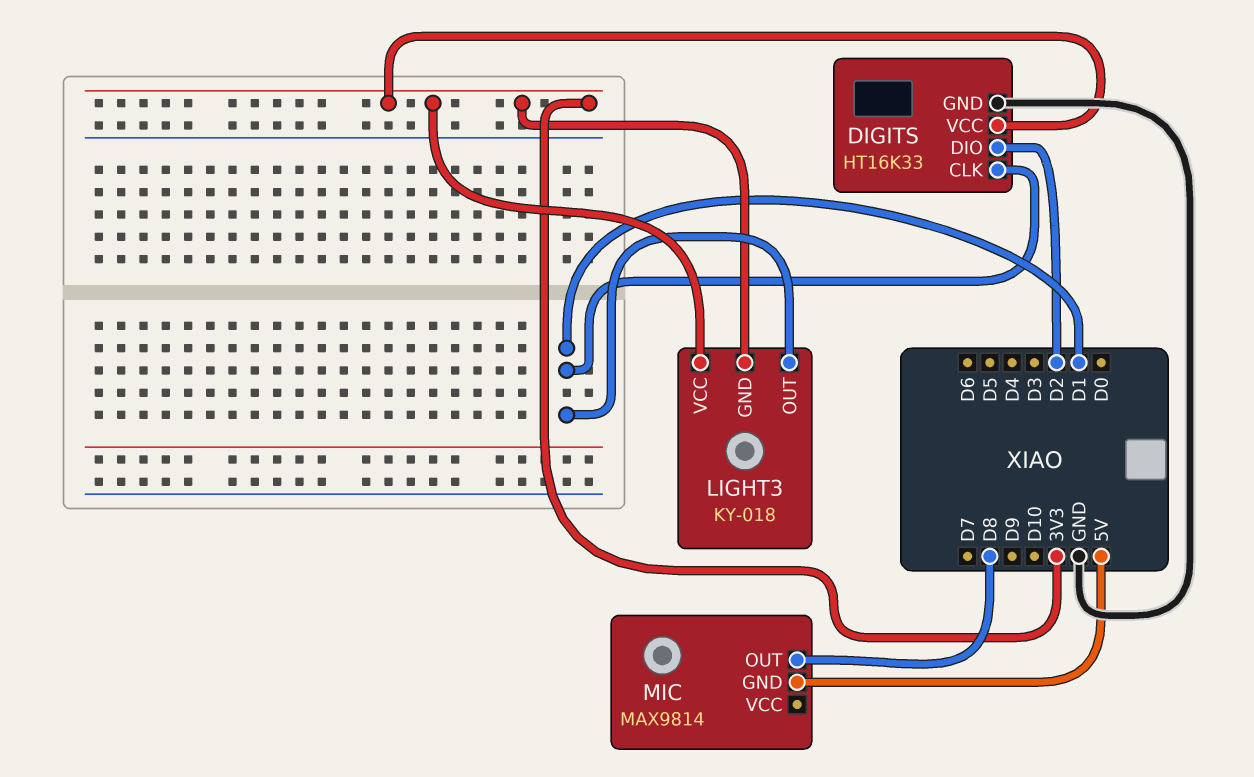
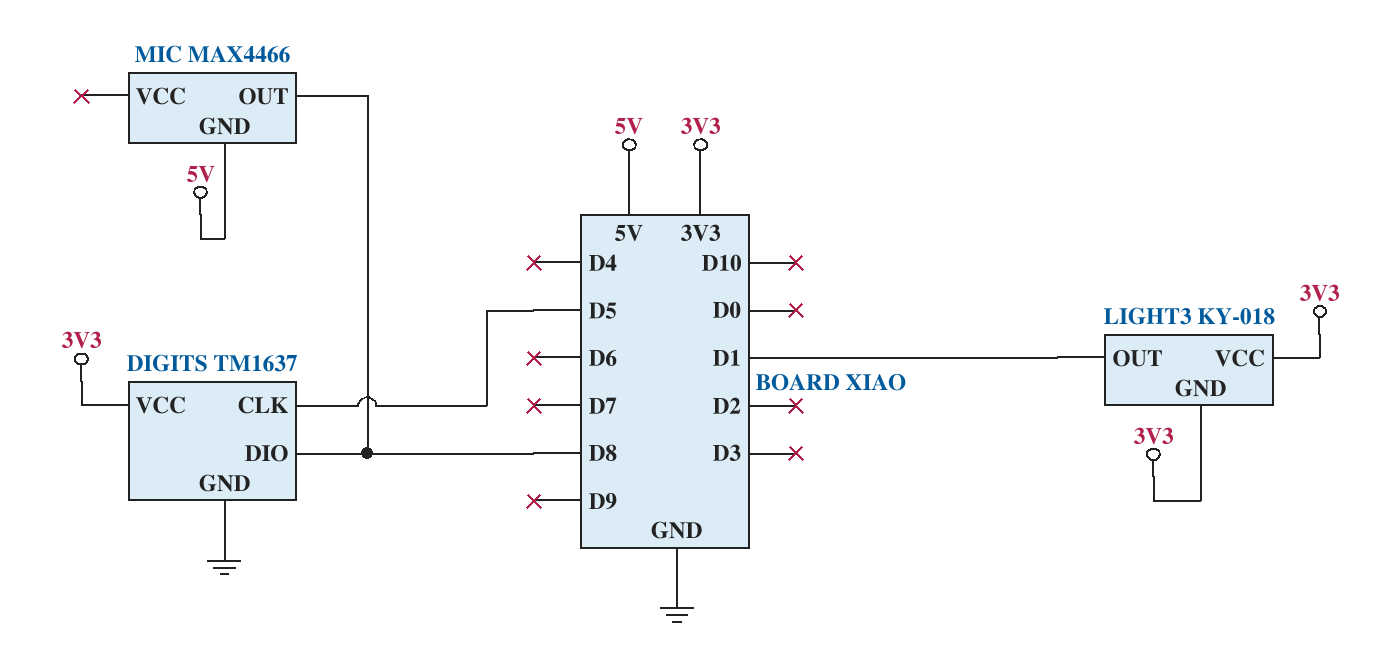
DIGITS: HT16K33 -> TM1637
DIGITS pin CLK: D1 -> D5
DIGITS pin DIO: D2 -> D8
MIC: MAX9814 -> MAX4466

